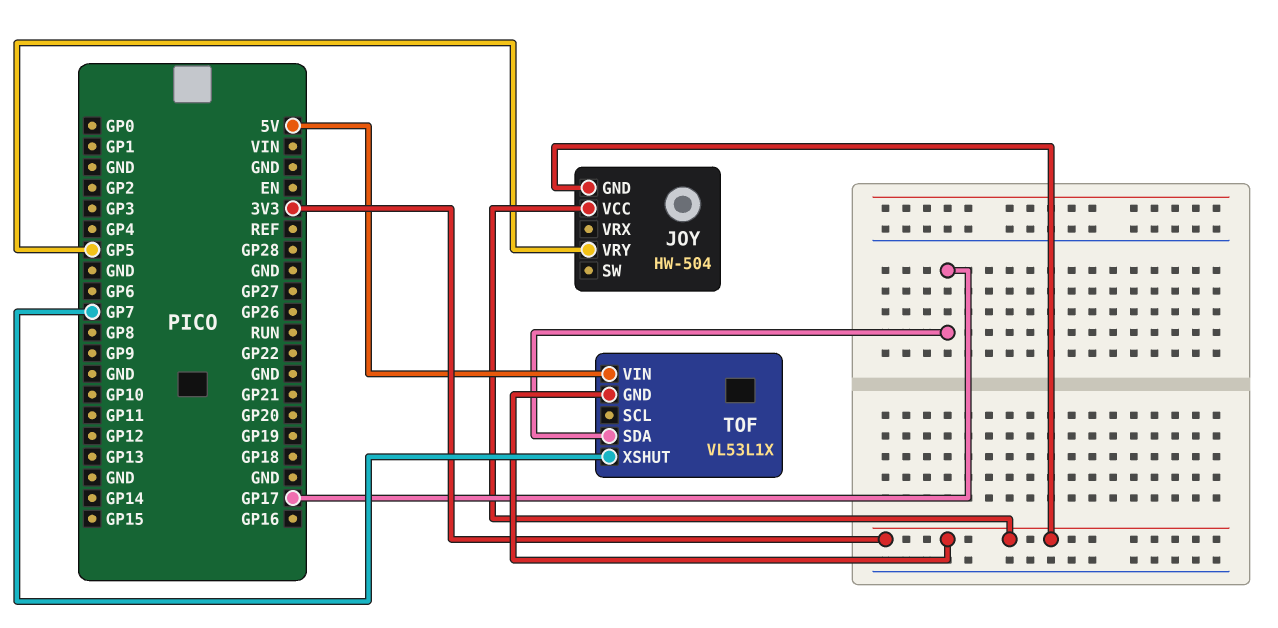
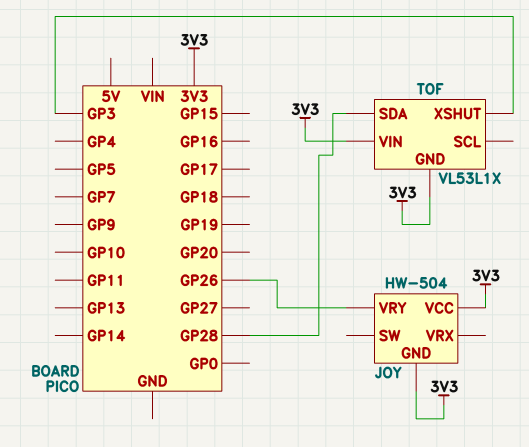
JOY pin VRY: GP5 -> GP26
TOF pin SDA: GP17 -> GP28
TOF pin VIN: 5V -> 3V3
TOF pin XSHUT: GP7 -> GP3

